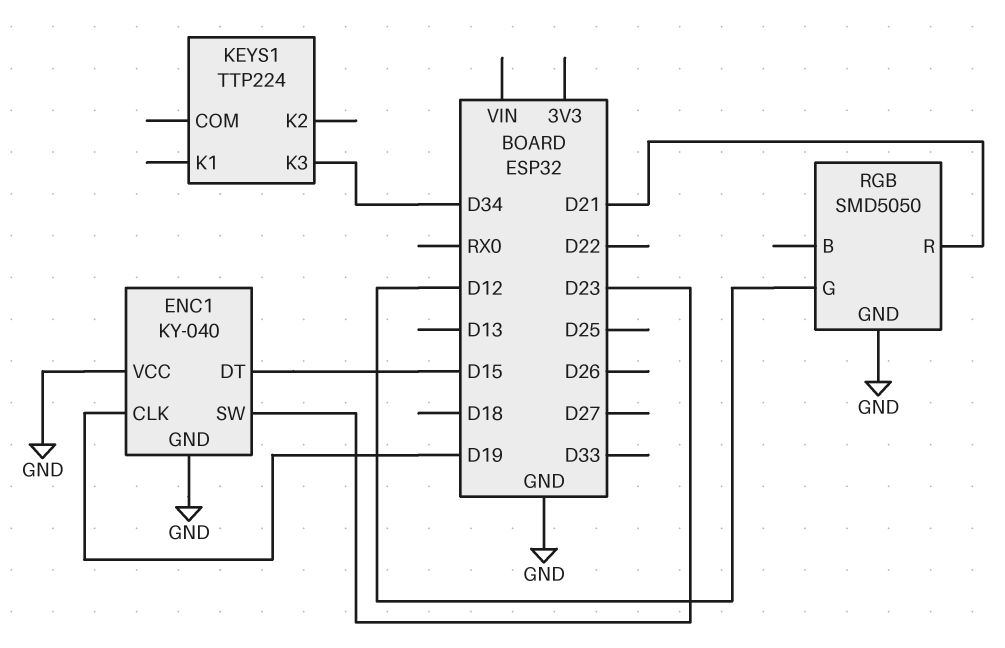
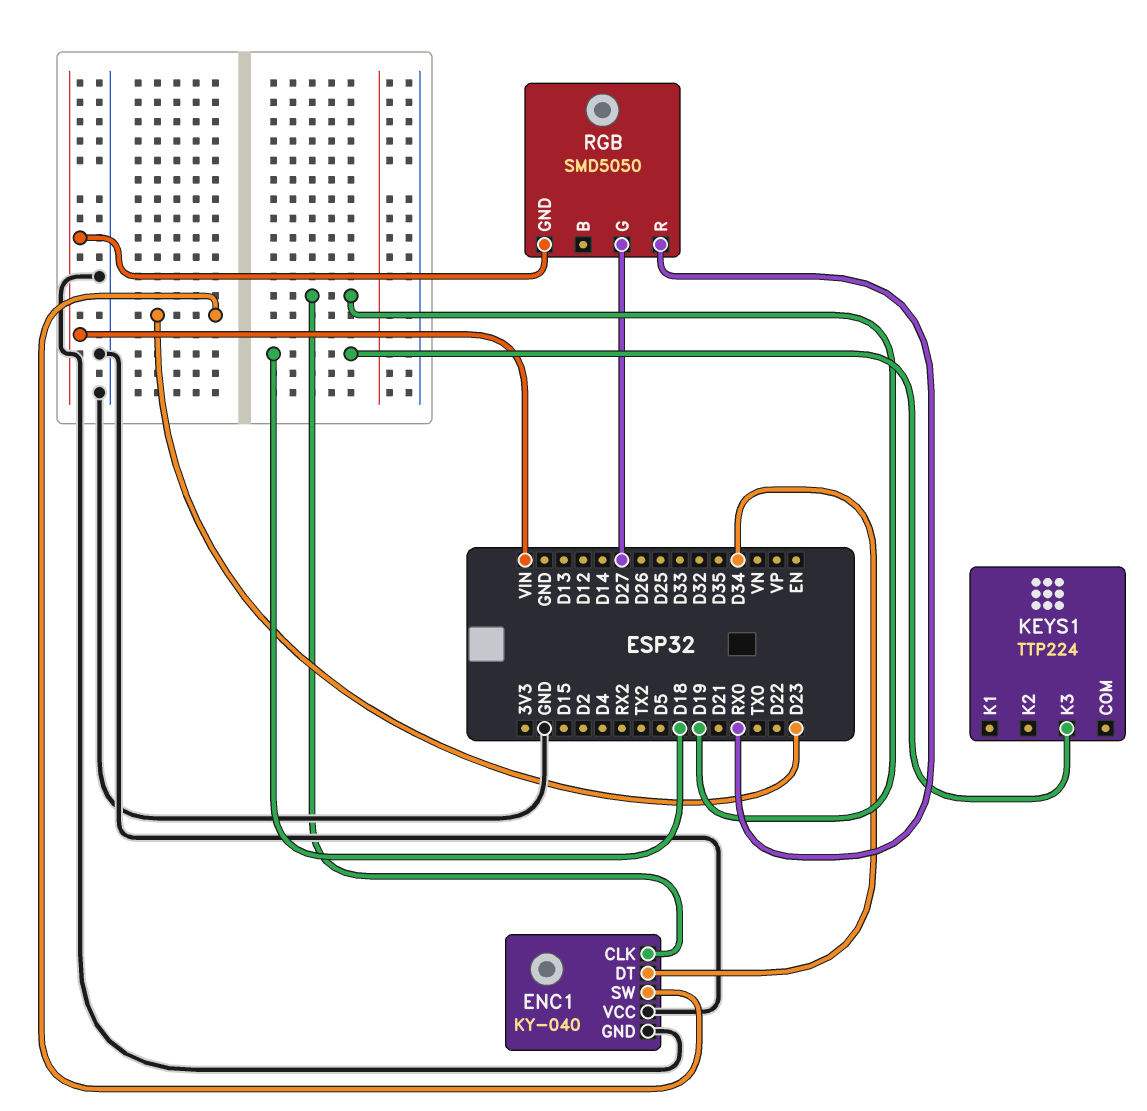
ENC1 pin DT: D15 -> D34
KEYS1 pin K3: D34 -> D18
RGB pin G: D12 -> D27
RGB pin GND: GND -> VIN
RGB pin R: D21 -> RX0

